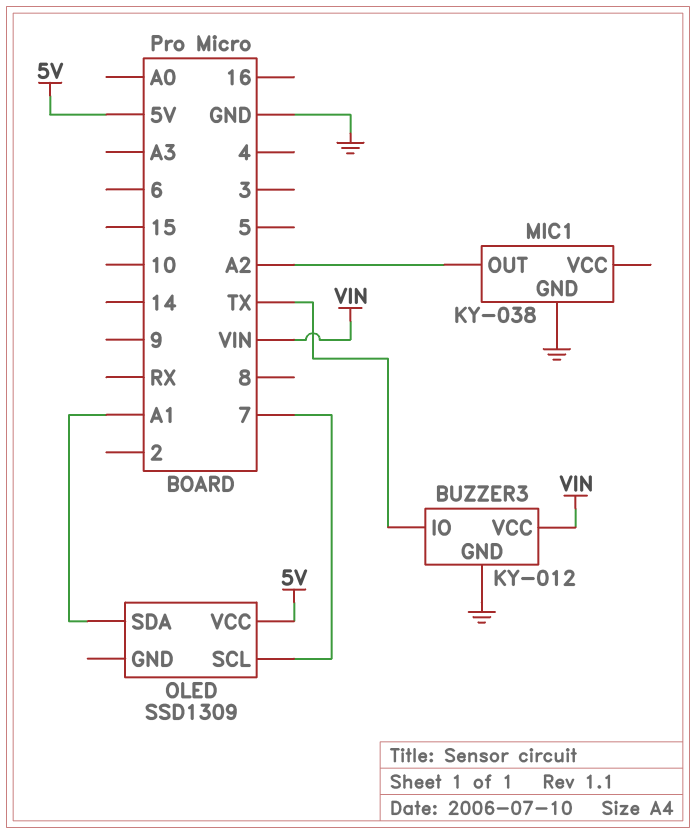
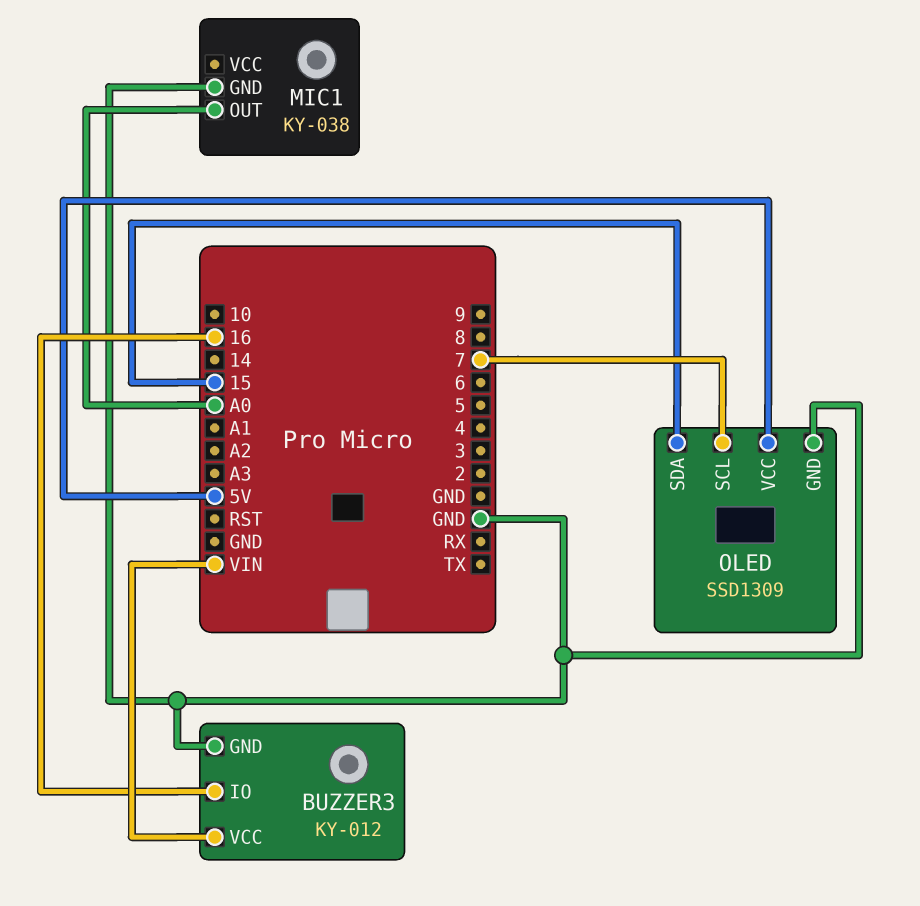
BUZZER3 pin IO: TX -> 16
MIC1 pin OUT: A2 -> A0
OLED pin GND: none -> GND
OLED pin SDA: A1 -> 15

